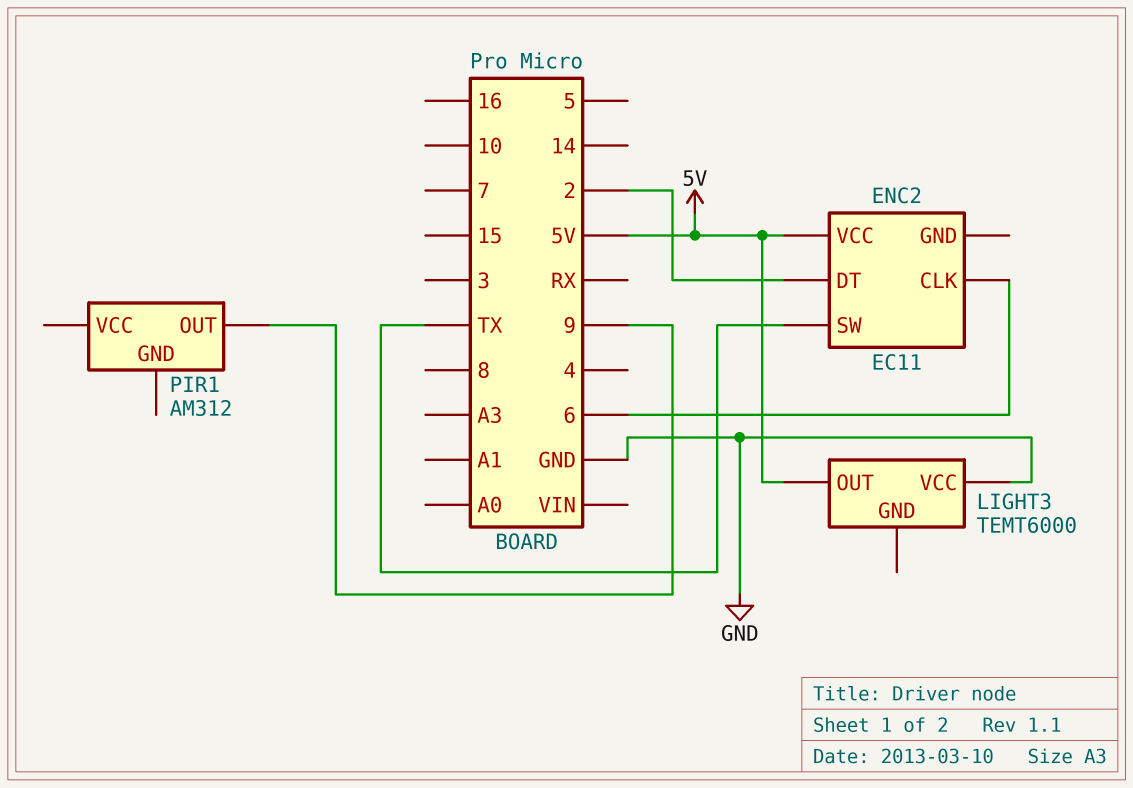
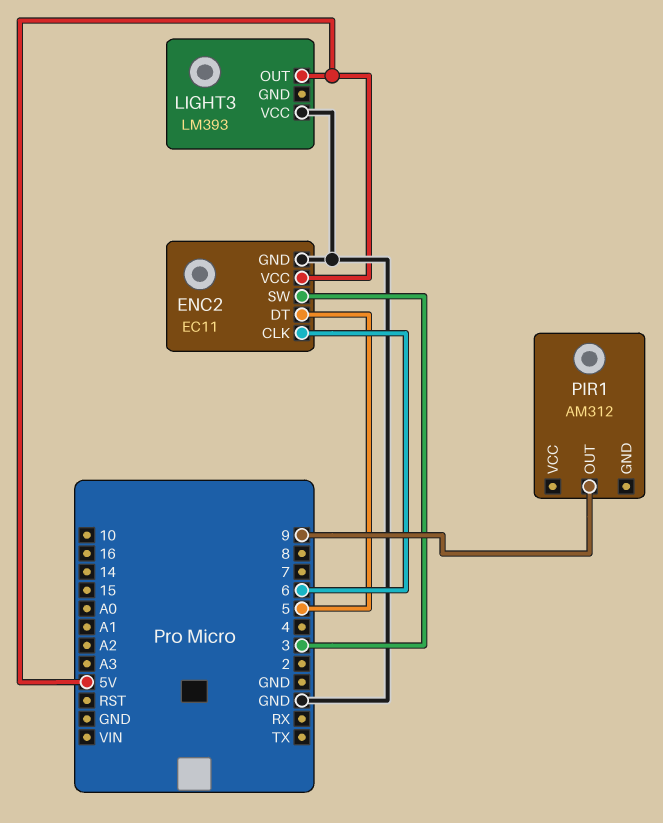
ENC2 pin DT: 2 -> 5
ENC2 pin GND: none -> GND
ENC2 pin SW: TX -> 3
LIGHT3: TEMT6000 -> LM393

